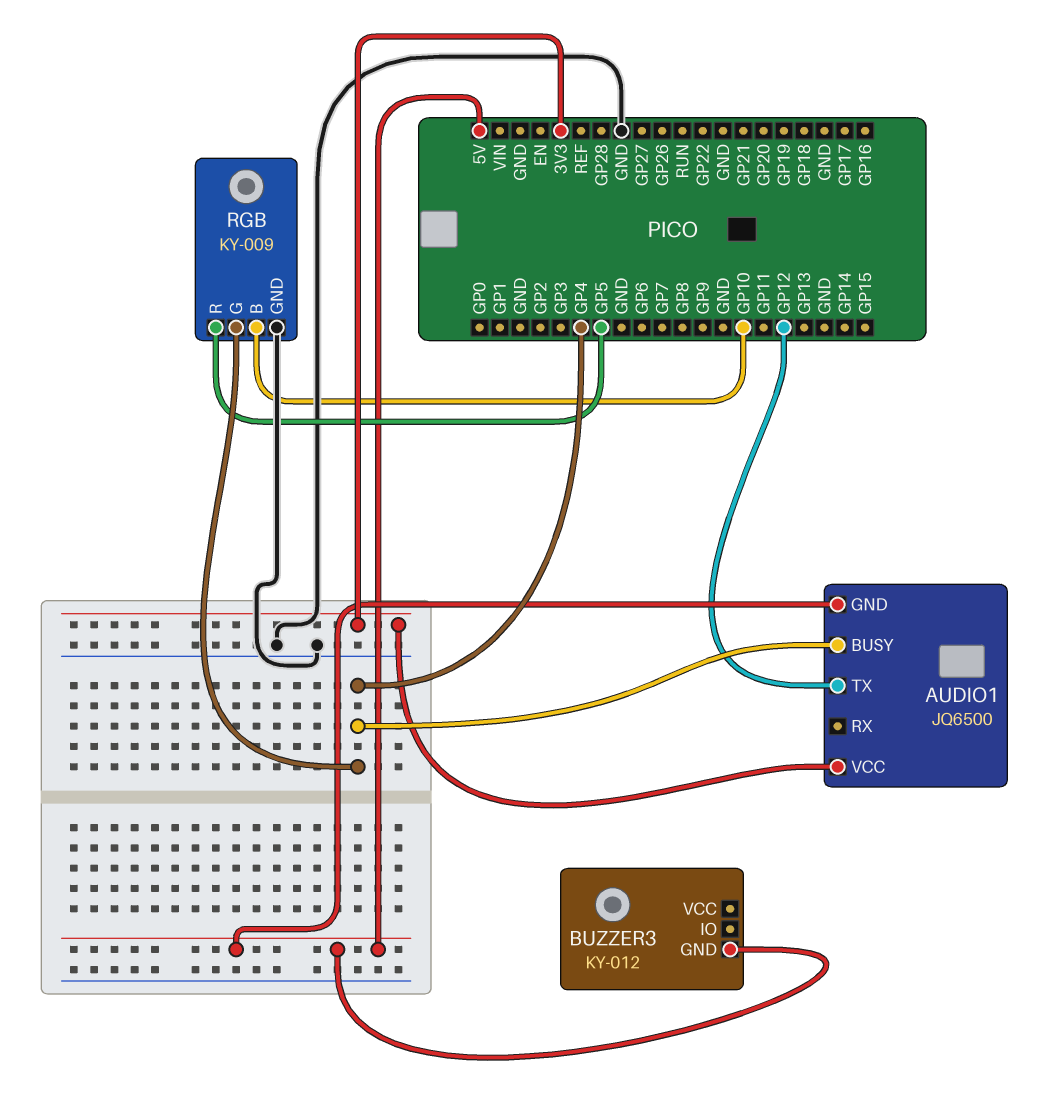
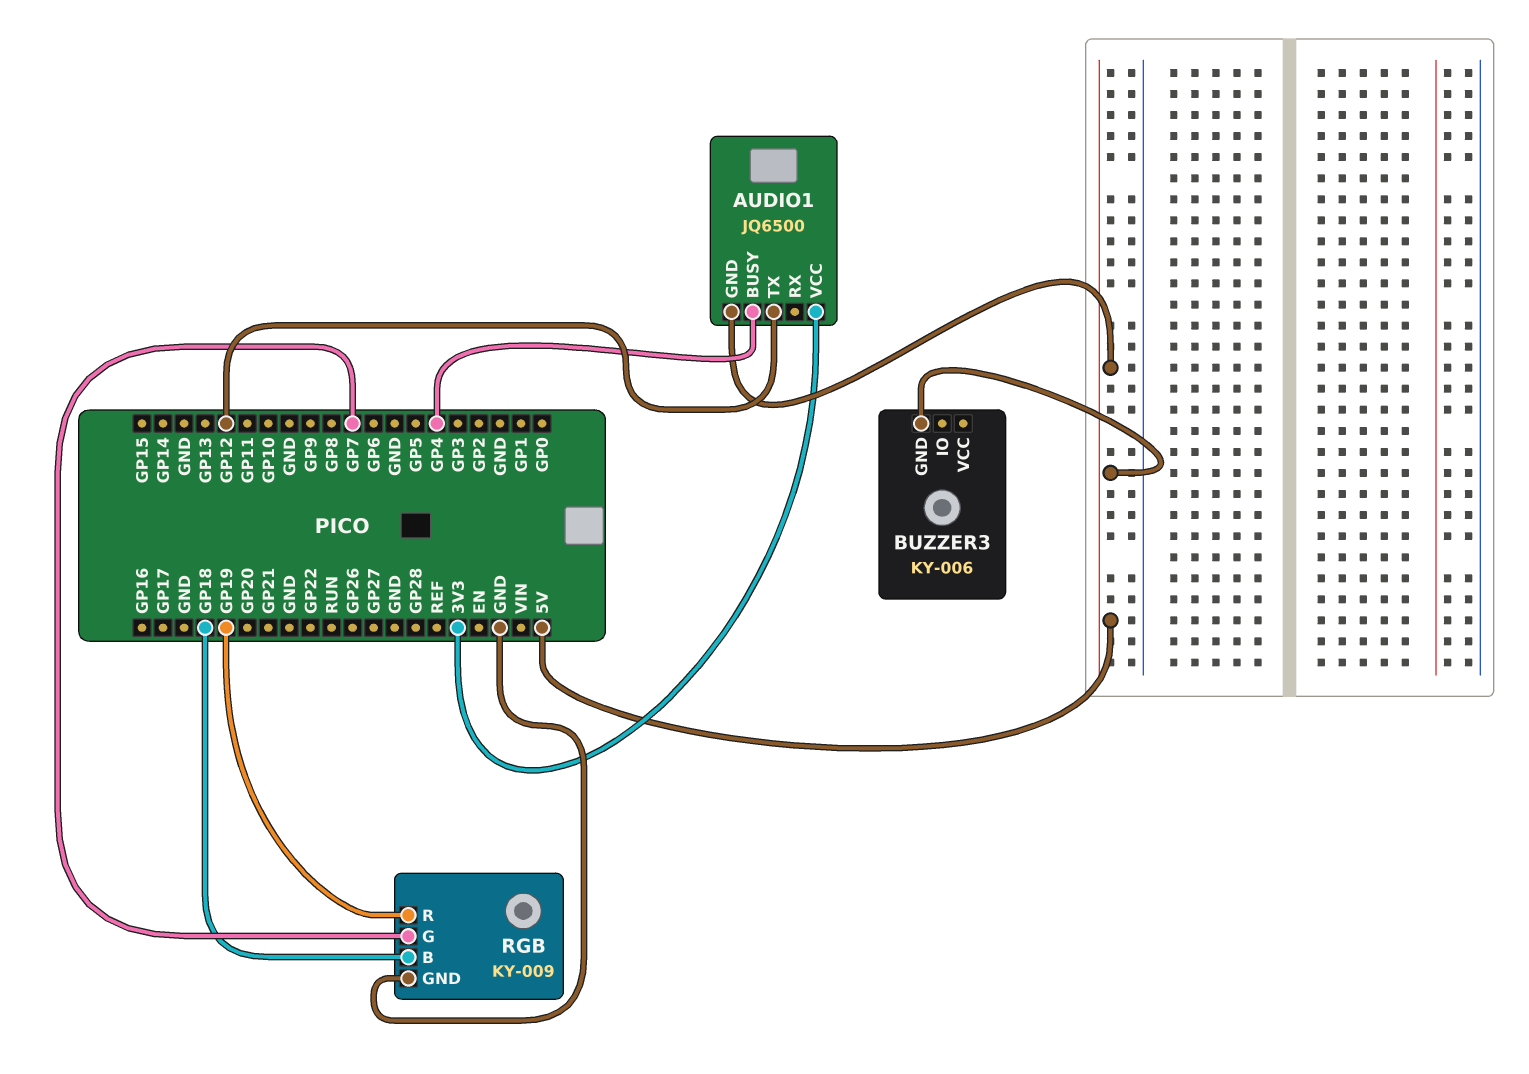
BUZZER3: KY-012 -> KY-006
RGB pin B: GP10 -> GP18
RGB pin G: GP4 -> GP7
RGB pin R: GP5 -> GP19

